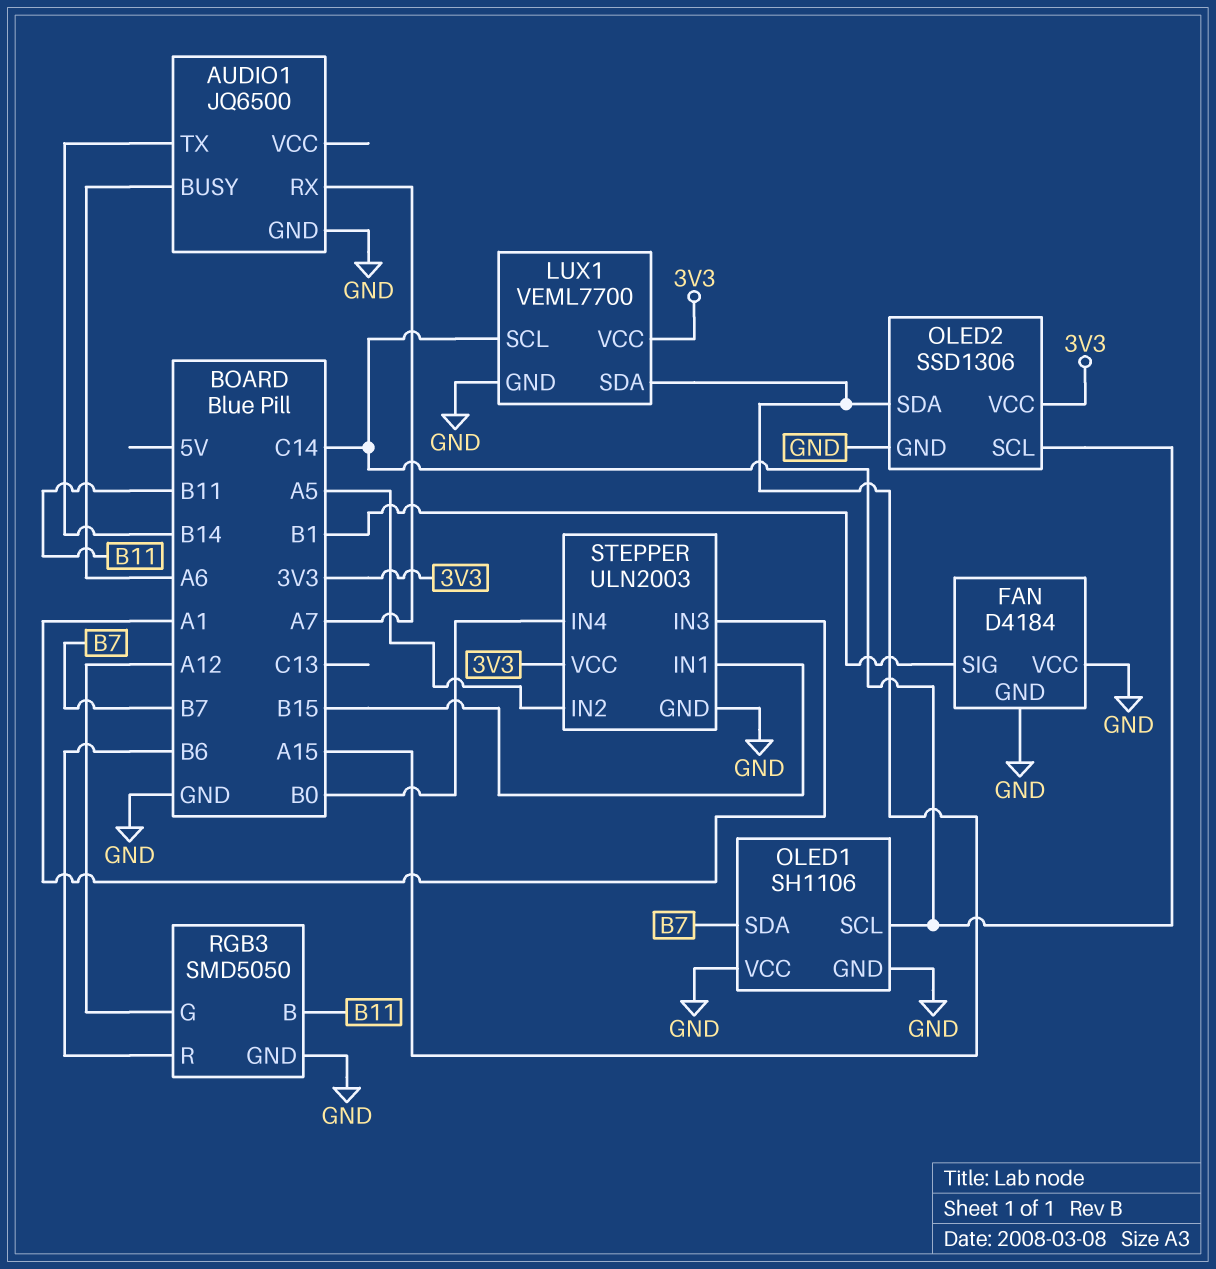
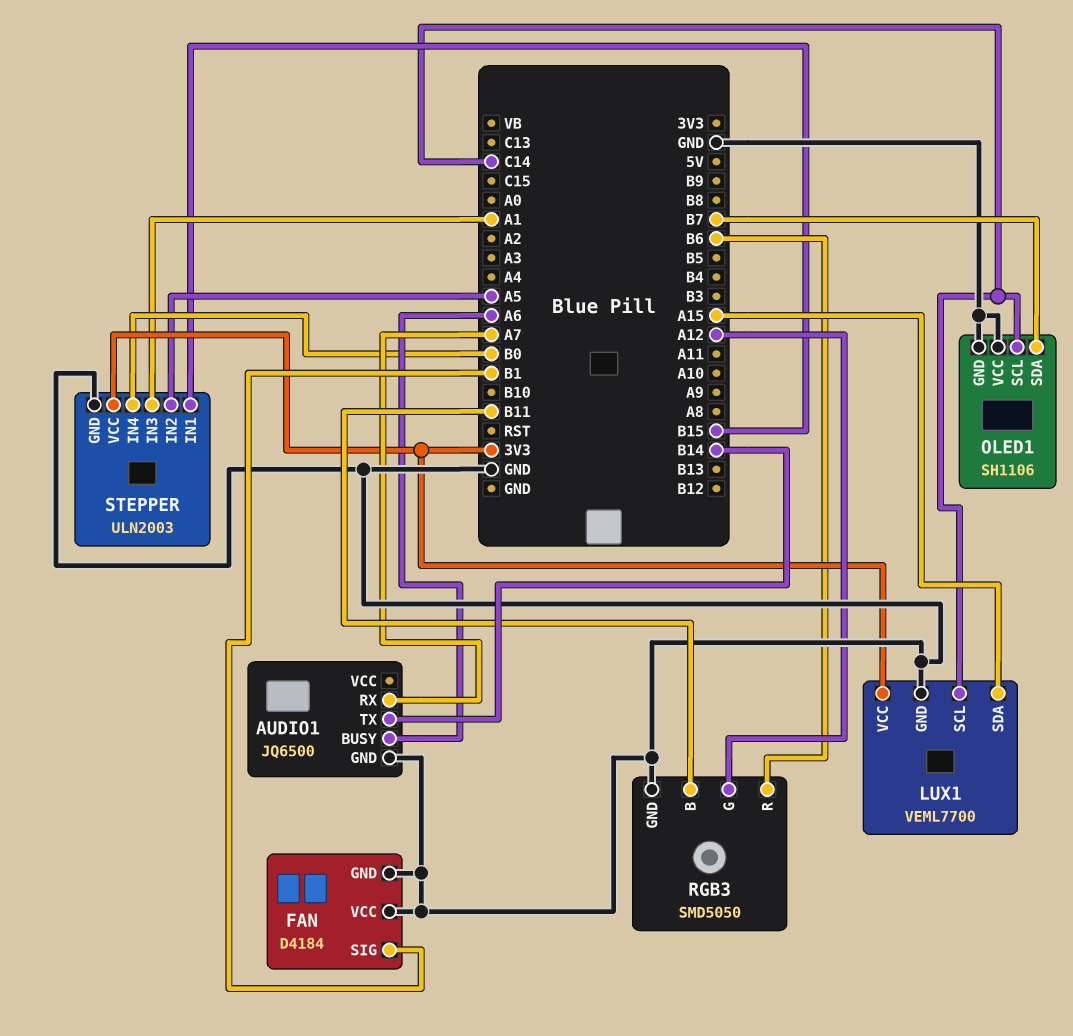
OLED2: SSD1306 -> none
OLED2 pin GND: GND -> none
OLED2 pin SCL: C14 -> none
OLED2 pin SDA: A15 -> none
OLED2 pin VCC: 3V3 -> none

